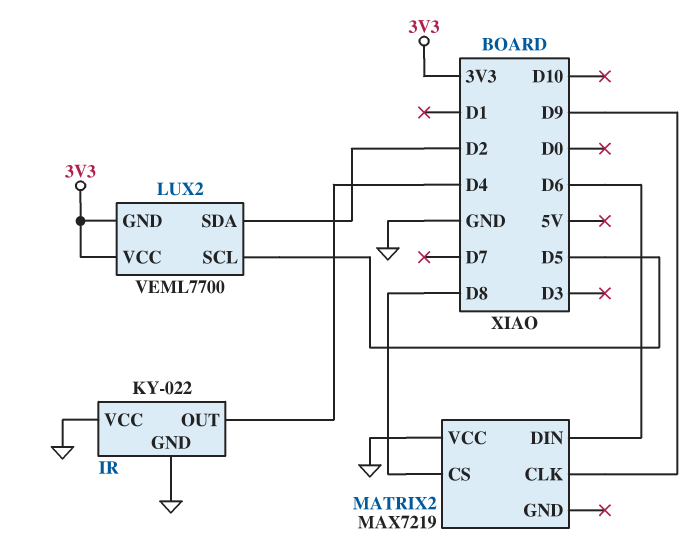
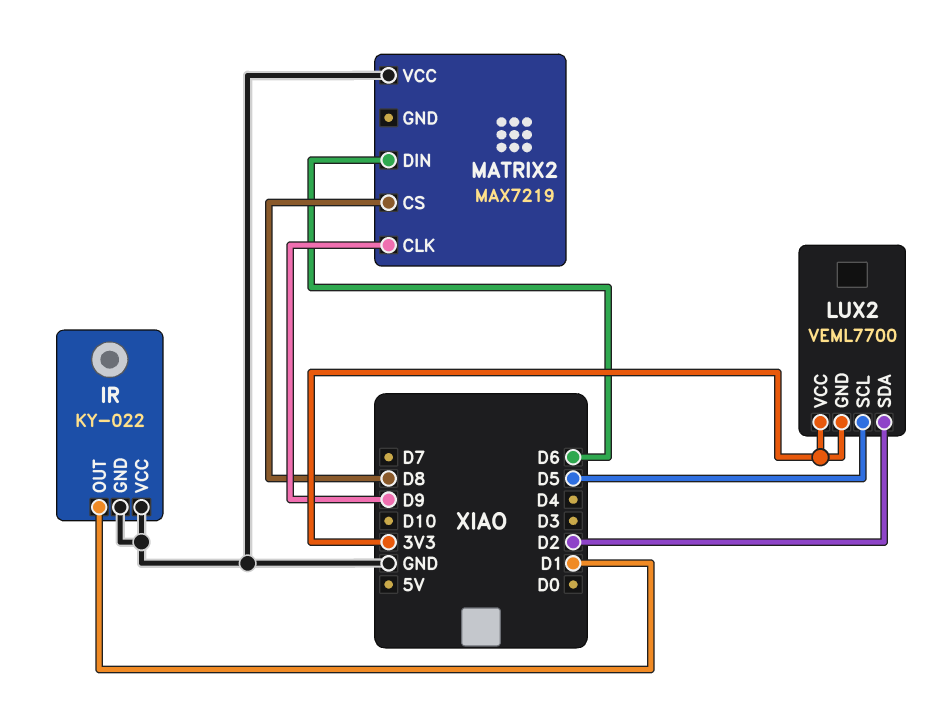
IR pin OUT: D4 -> D1

